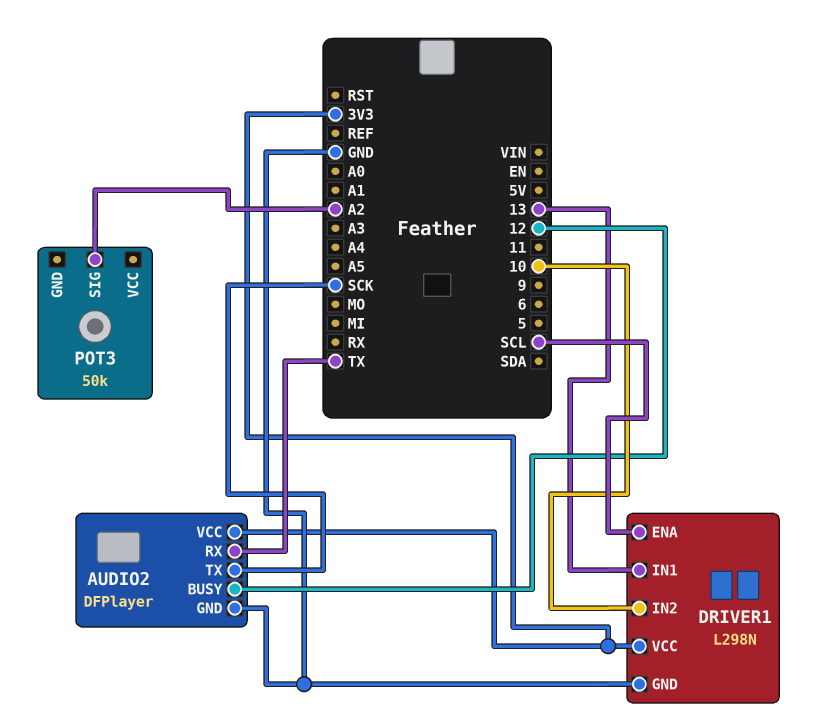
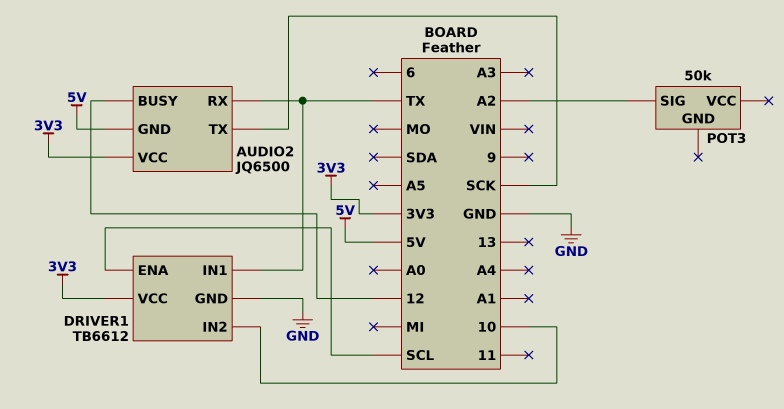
AUDIO2: DFPlayer -> JQ6500
AUDIO2 pin GND: GND -> 5V
DRIVER1: L298N -> TB6612
DRIVER1 pin IN1: 13 -> TX

